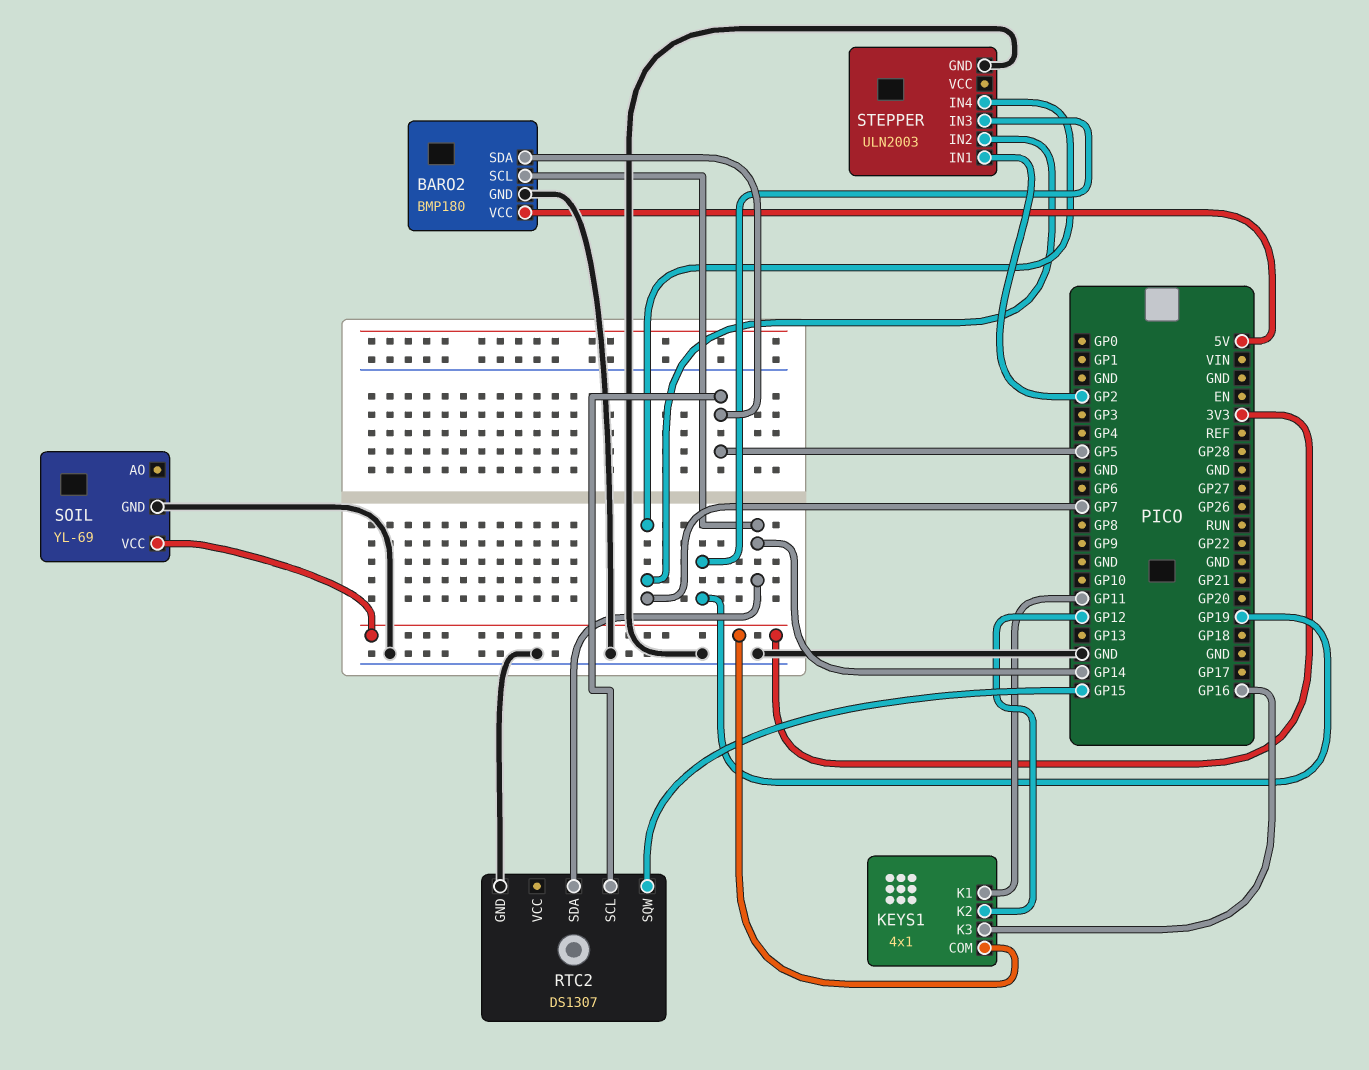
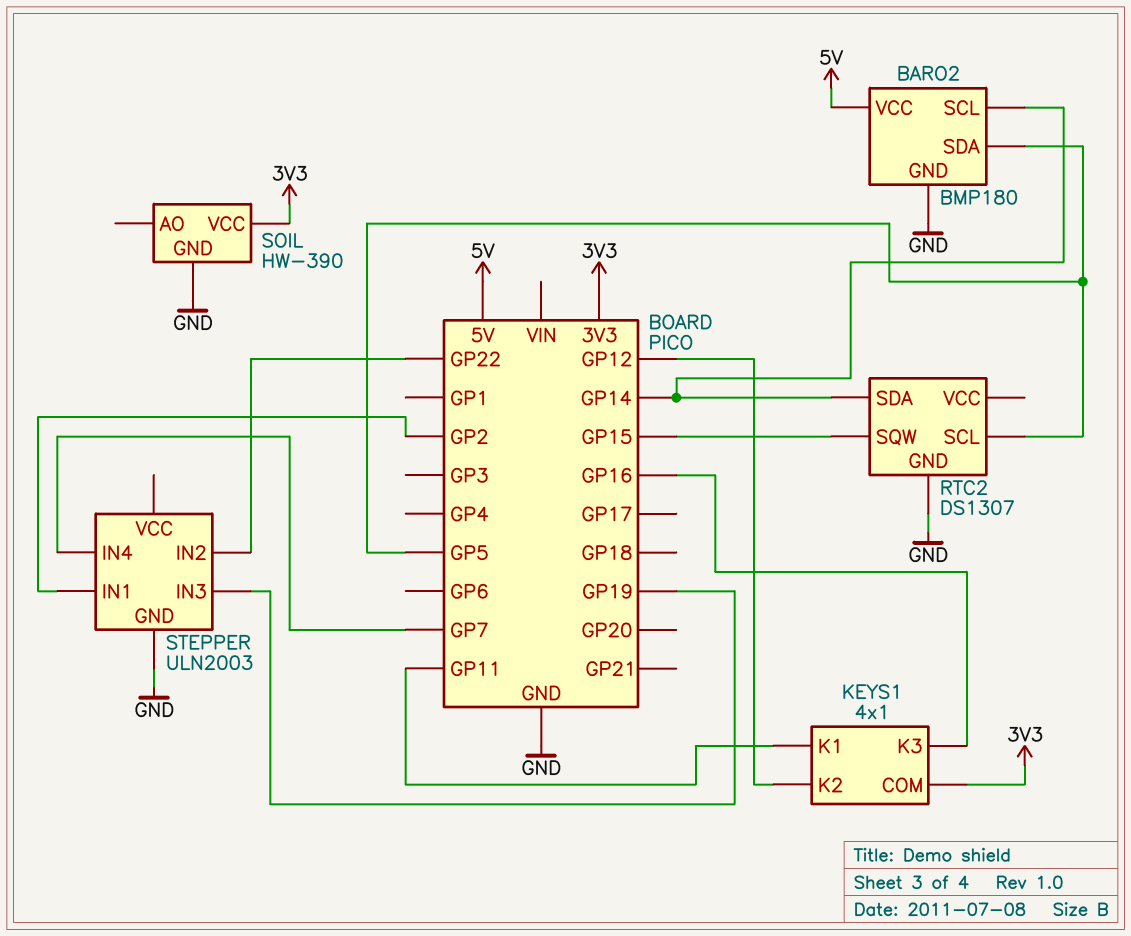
SOIL: YL-69 -> HW-390
STEPPER pin IN2: GP7 -> GP22

